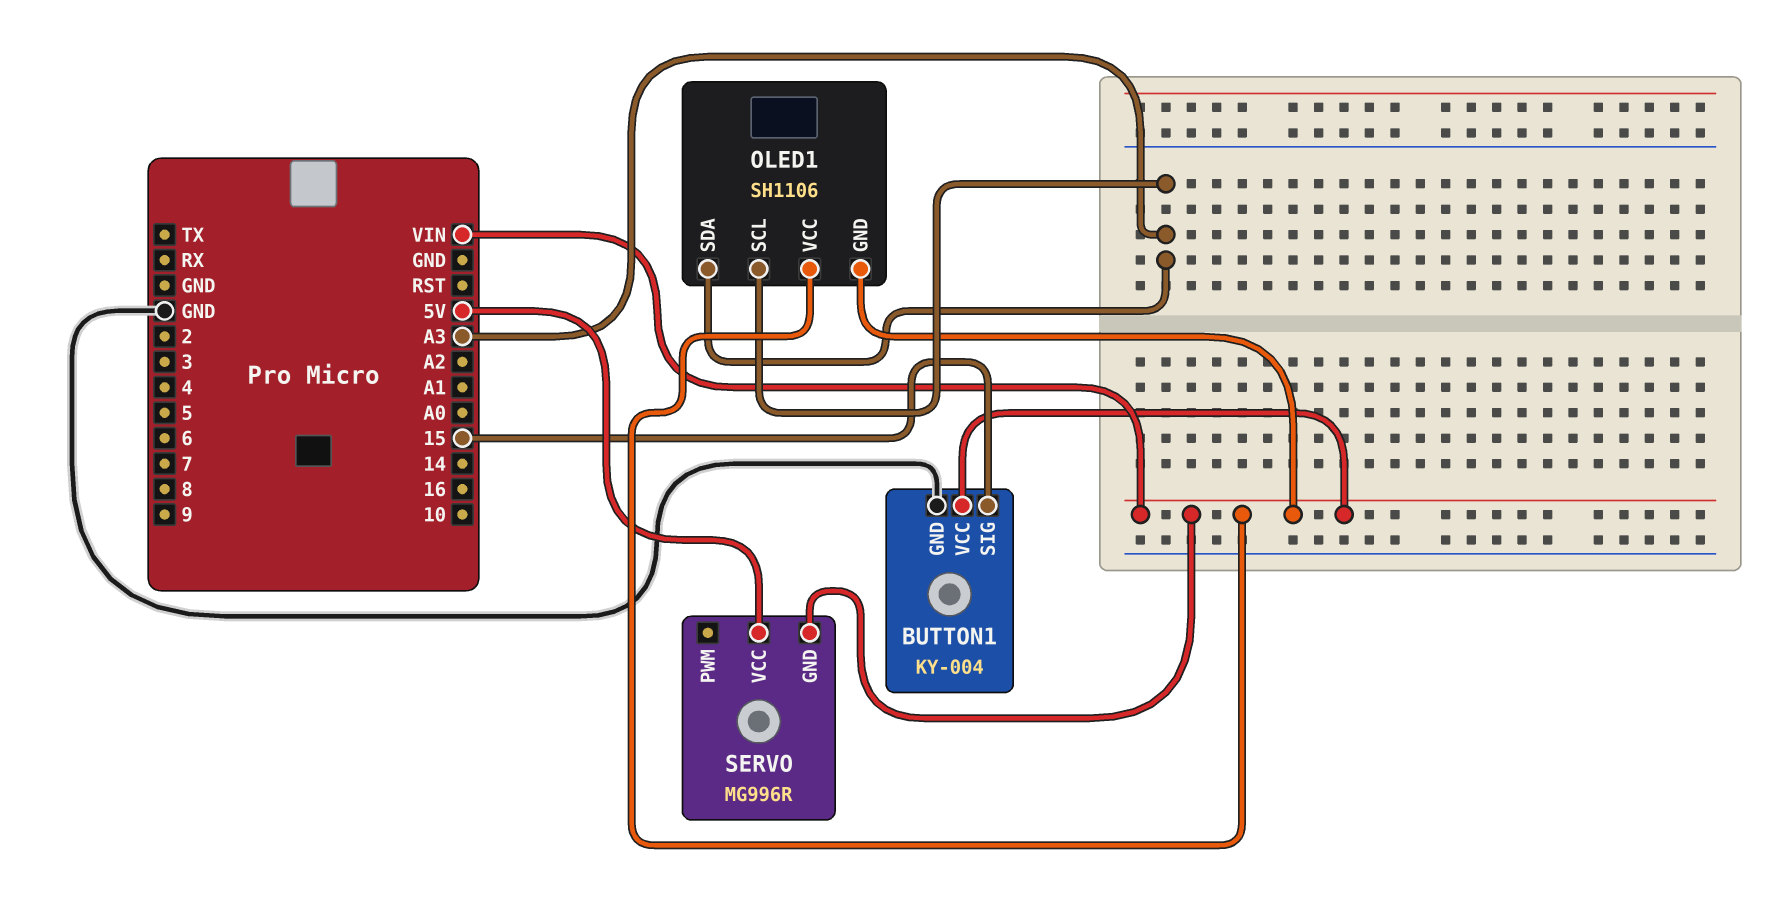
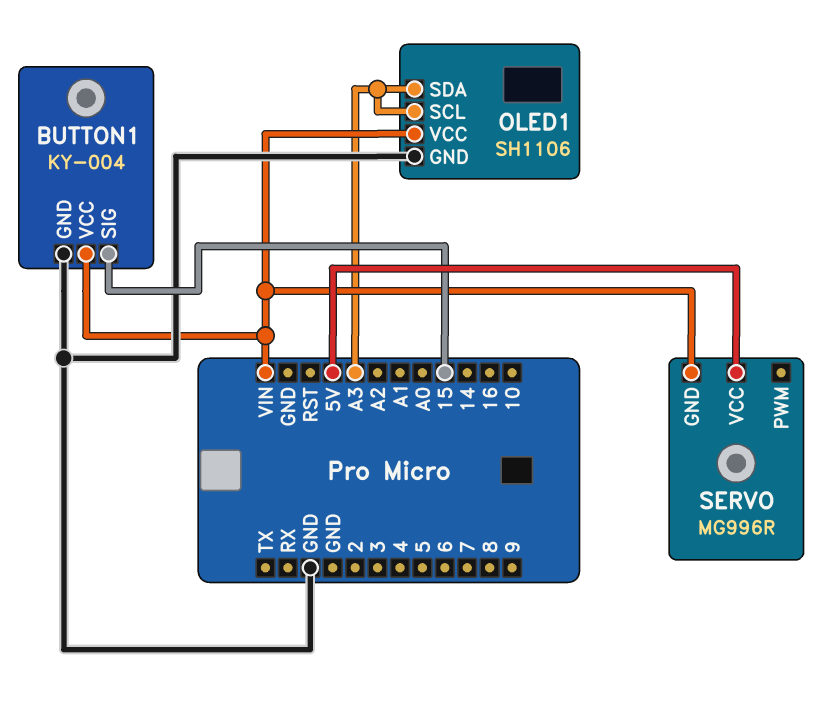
OLED1 pin GND: VIN -> GND

